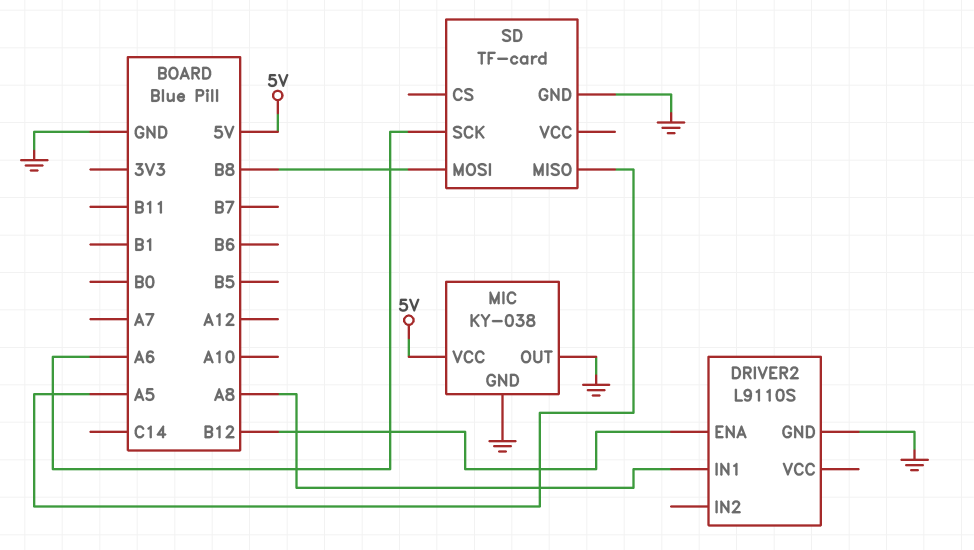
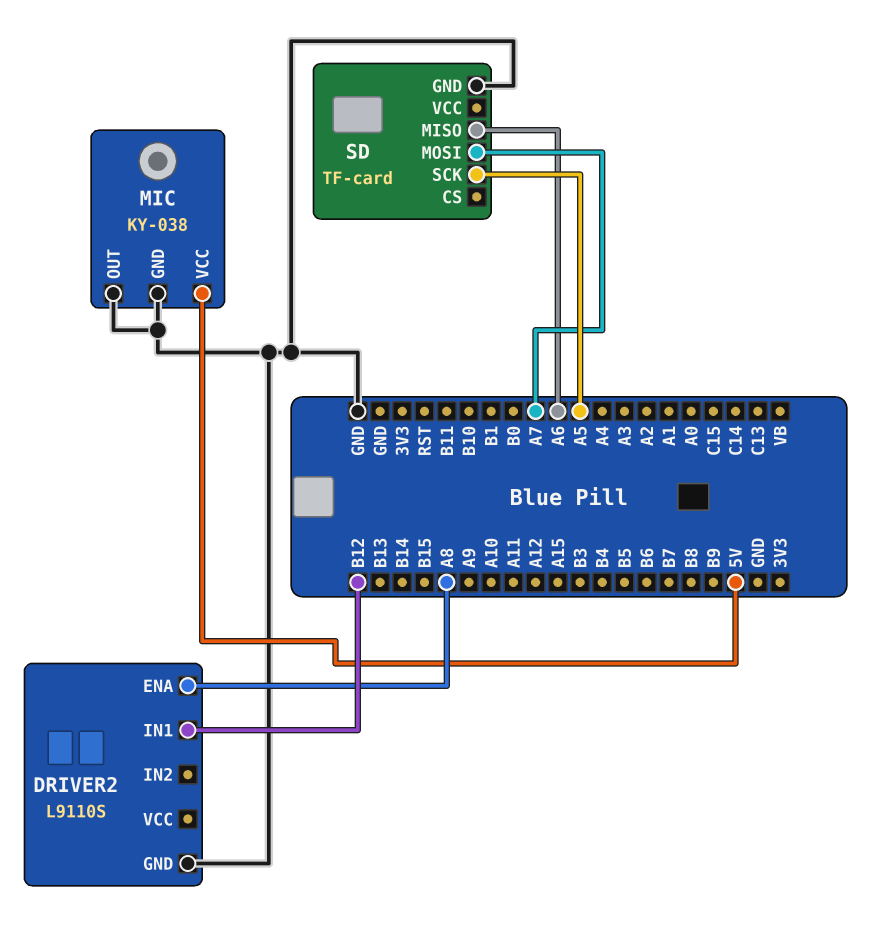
DRIVER2 pin ENA: B12 -> A8
DRIVER2 pin IN1: A8 -> B12
SD pin MISO: A5 -> A6
SD pin MOSI: B8 -> A7
SD pin SCK: A6 -> A5

